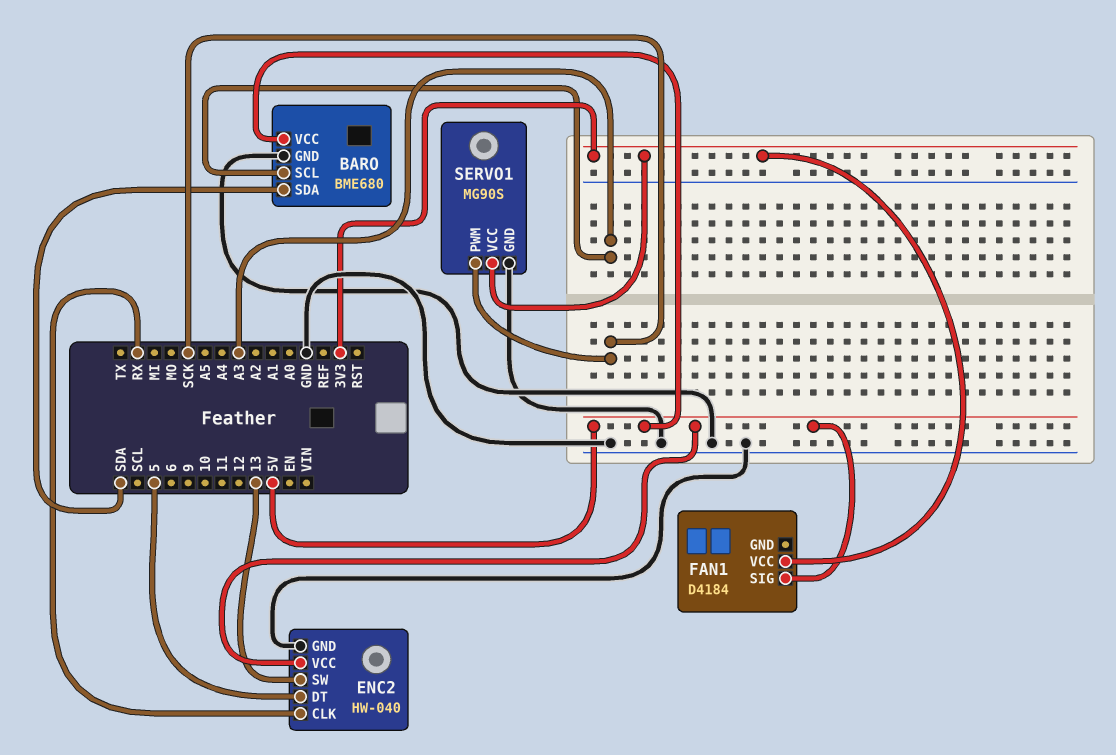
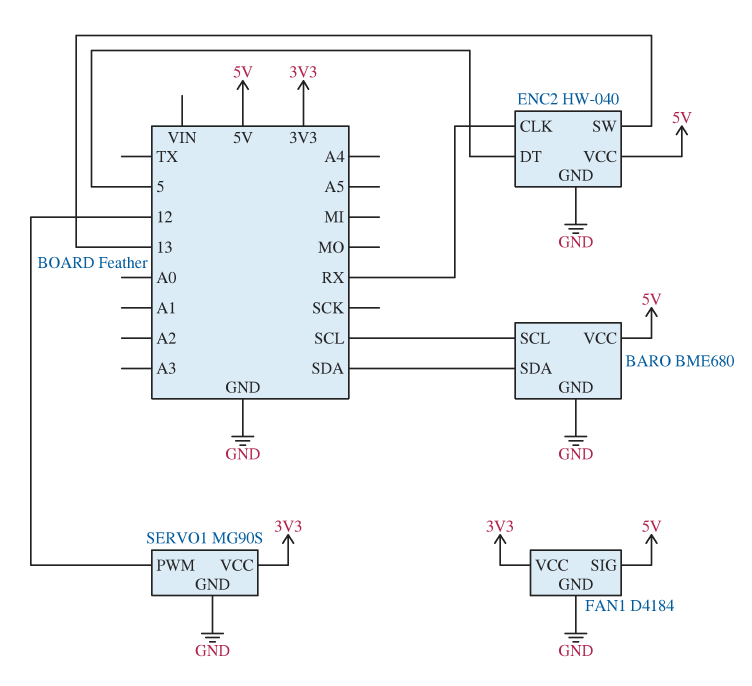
BARO pin SCL: A3 -> SCL
FAN1 pin GND: none -> GND
SERVO1 pin PWM: SCK -> 12

